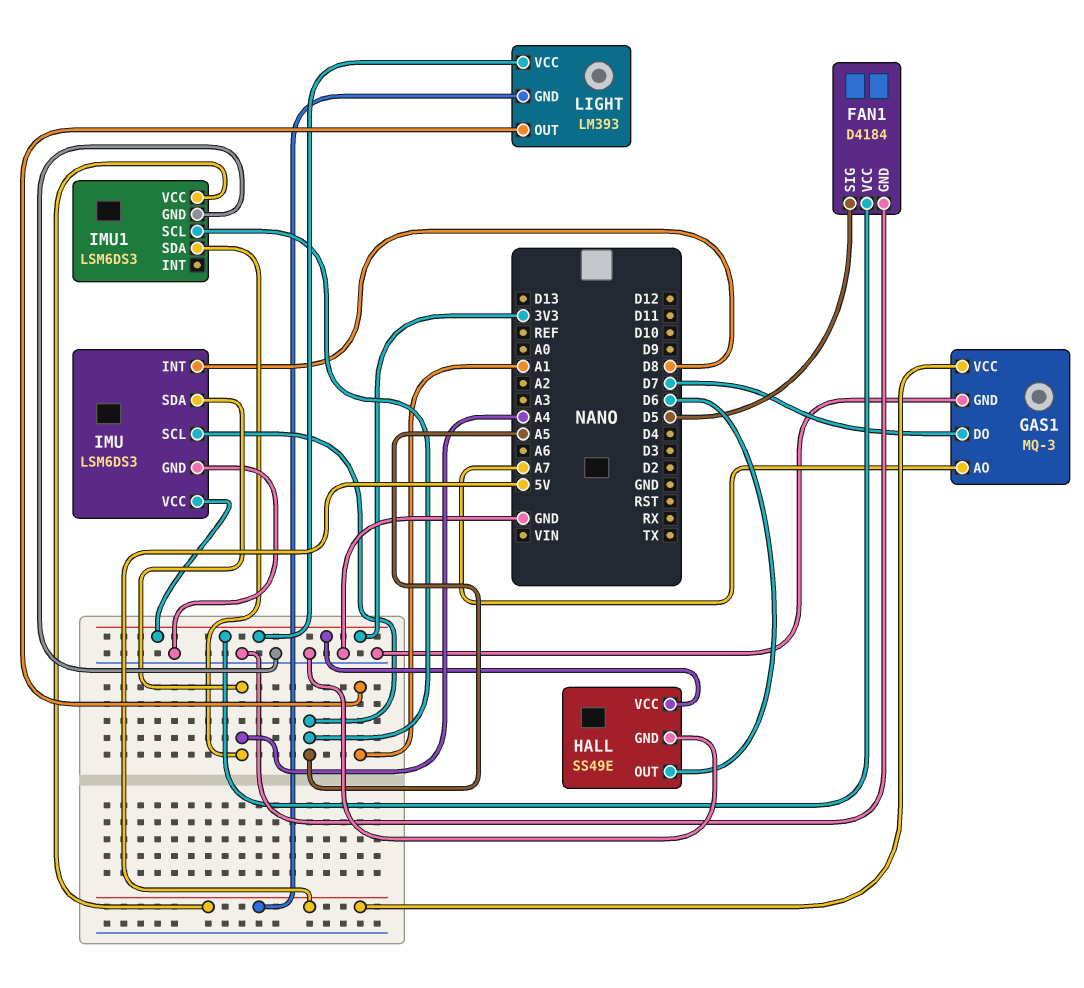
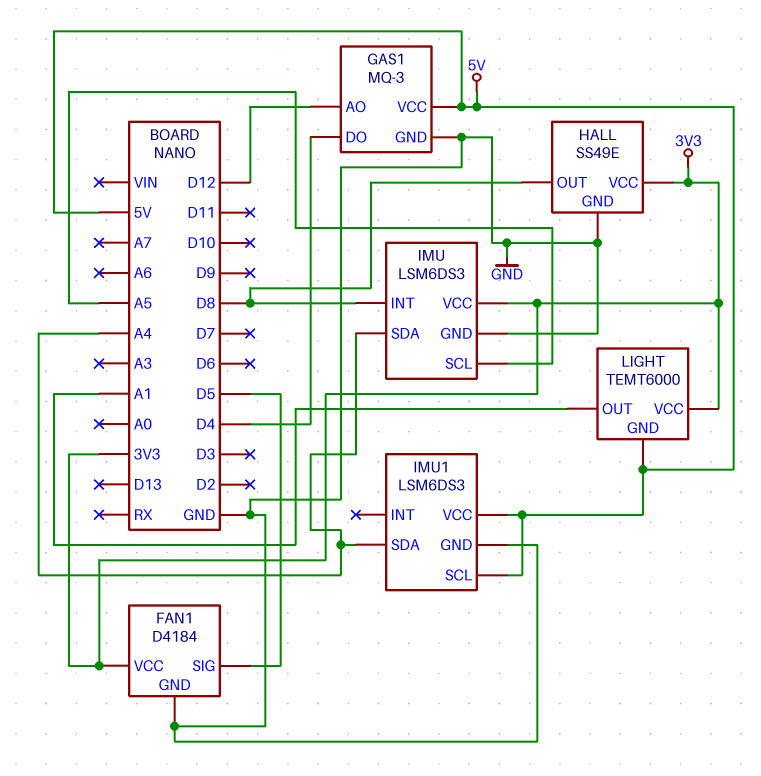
GAS1 pin AO: A7 -> D12
GAS1 pin DO: D7 -> D4
HALL pin OUT: D6 -> D8
IMU1 pin SCL: A5 -> 5V
LIGHT: LM393 -> TEMT6000

